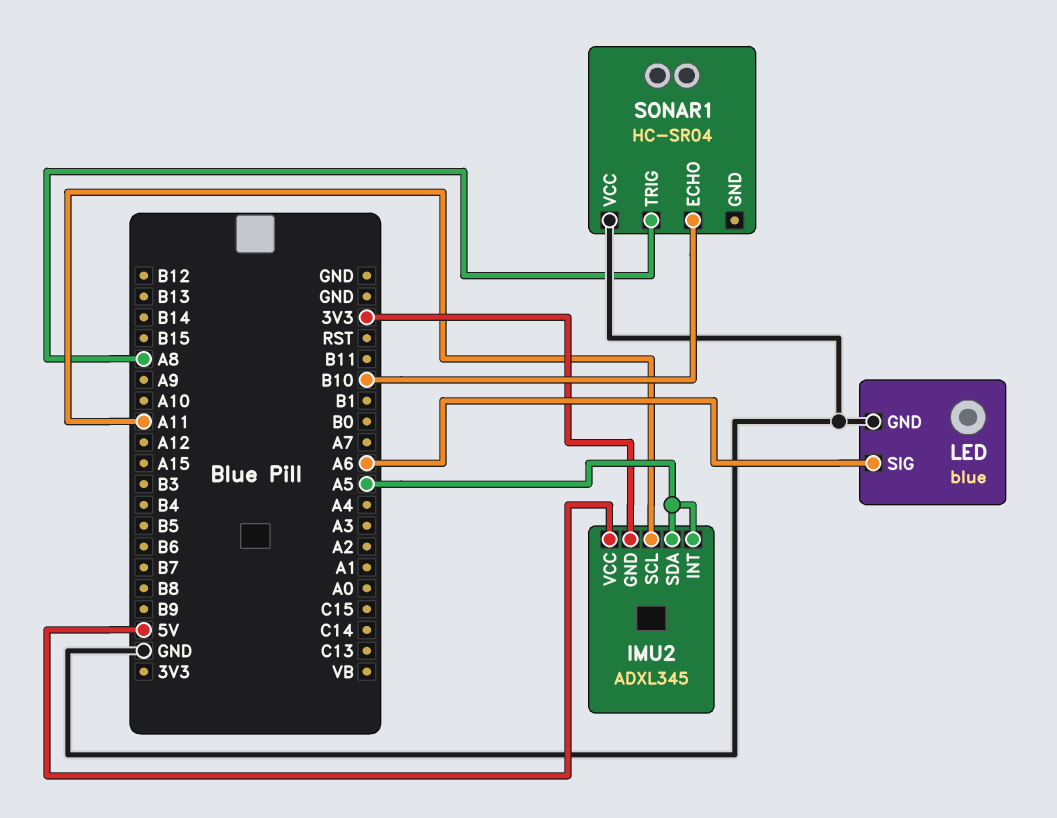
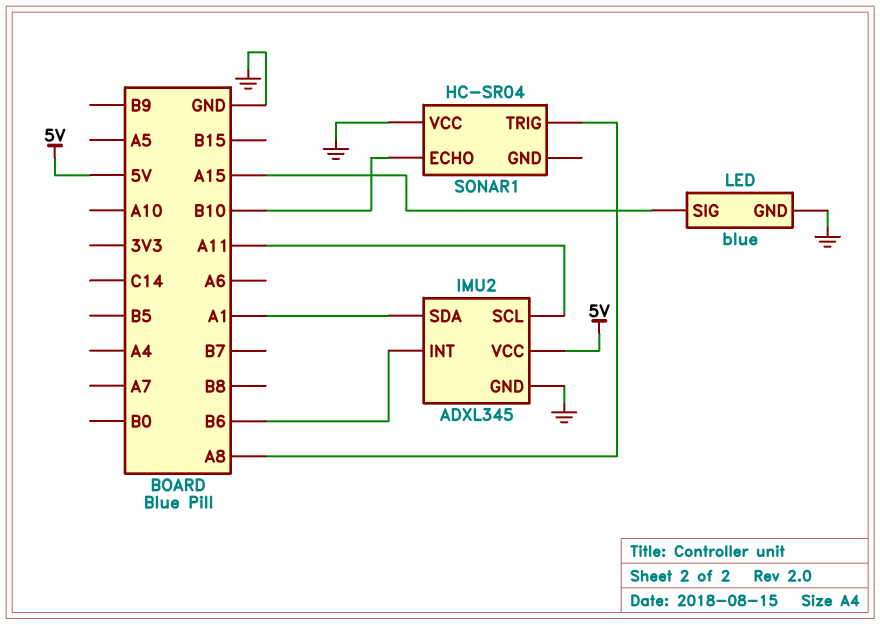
IMU2 pin GND: 3V3 -> GND
IMU2 pin INT: A5 -> B6
IMU2 pin SDA: A5 -> A1
LED pin SIG: A6 -> A15

